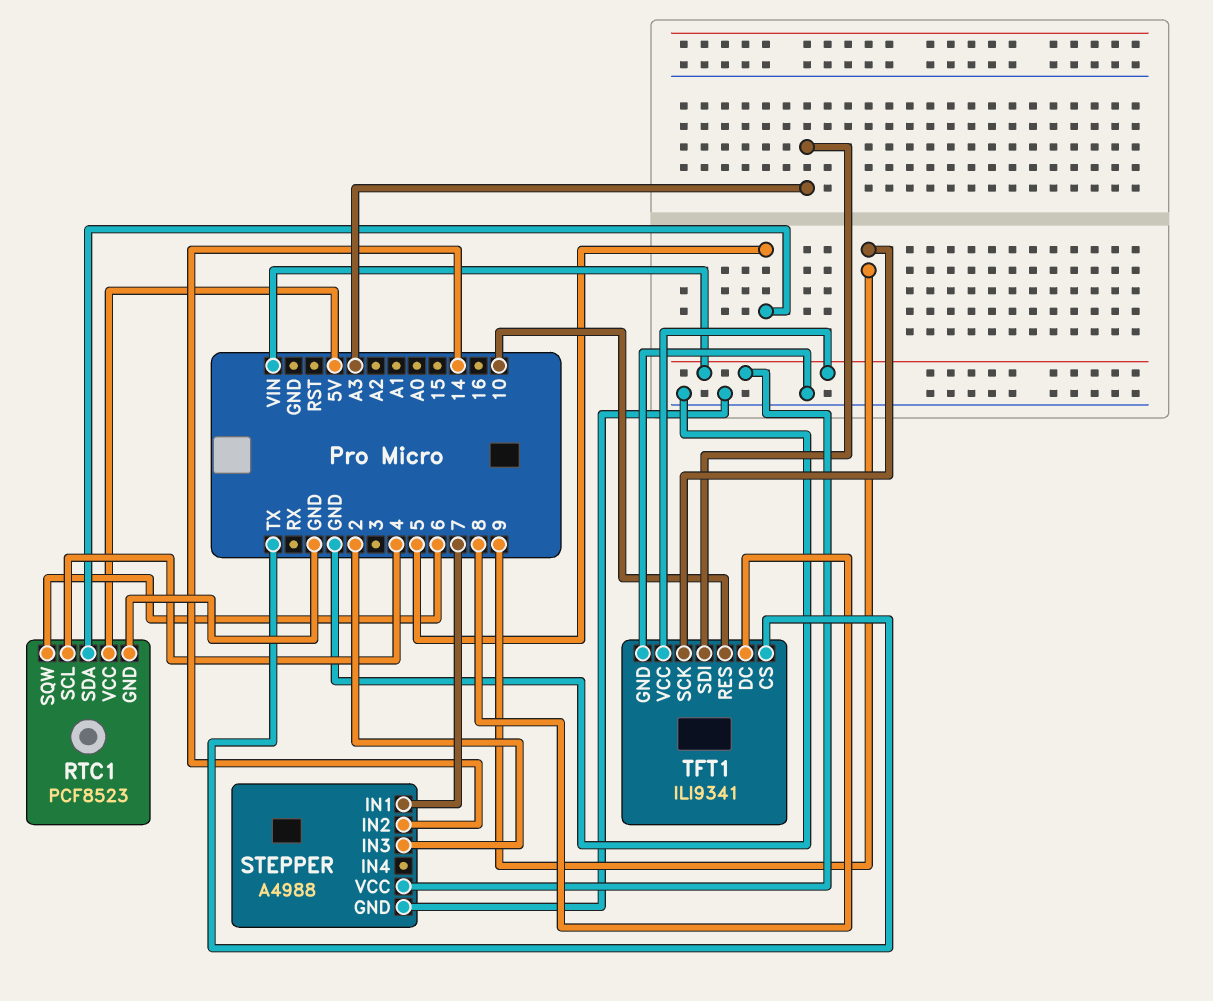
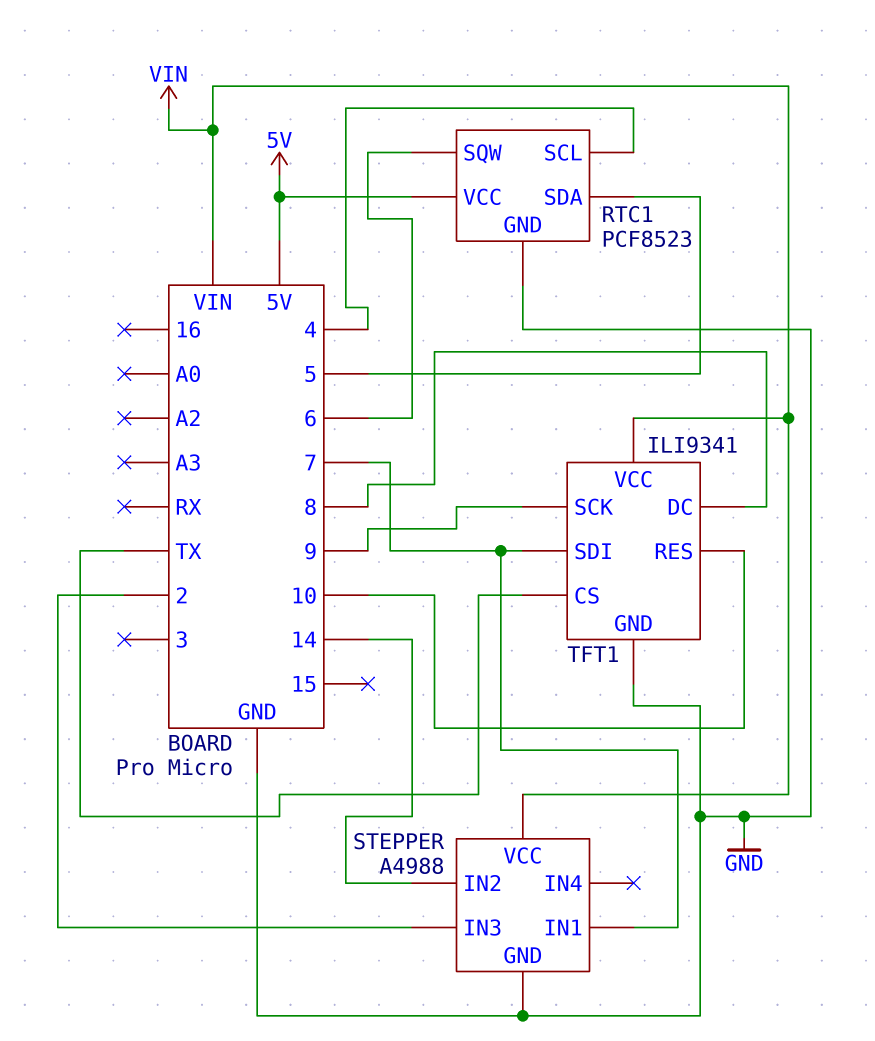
TFT1 pin SDI: A3 -> 7

